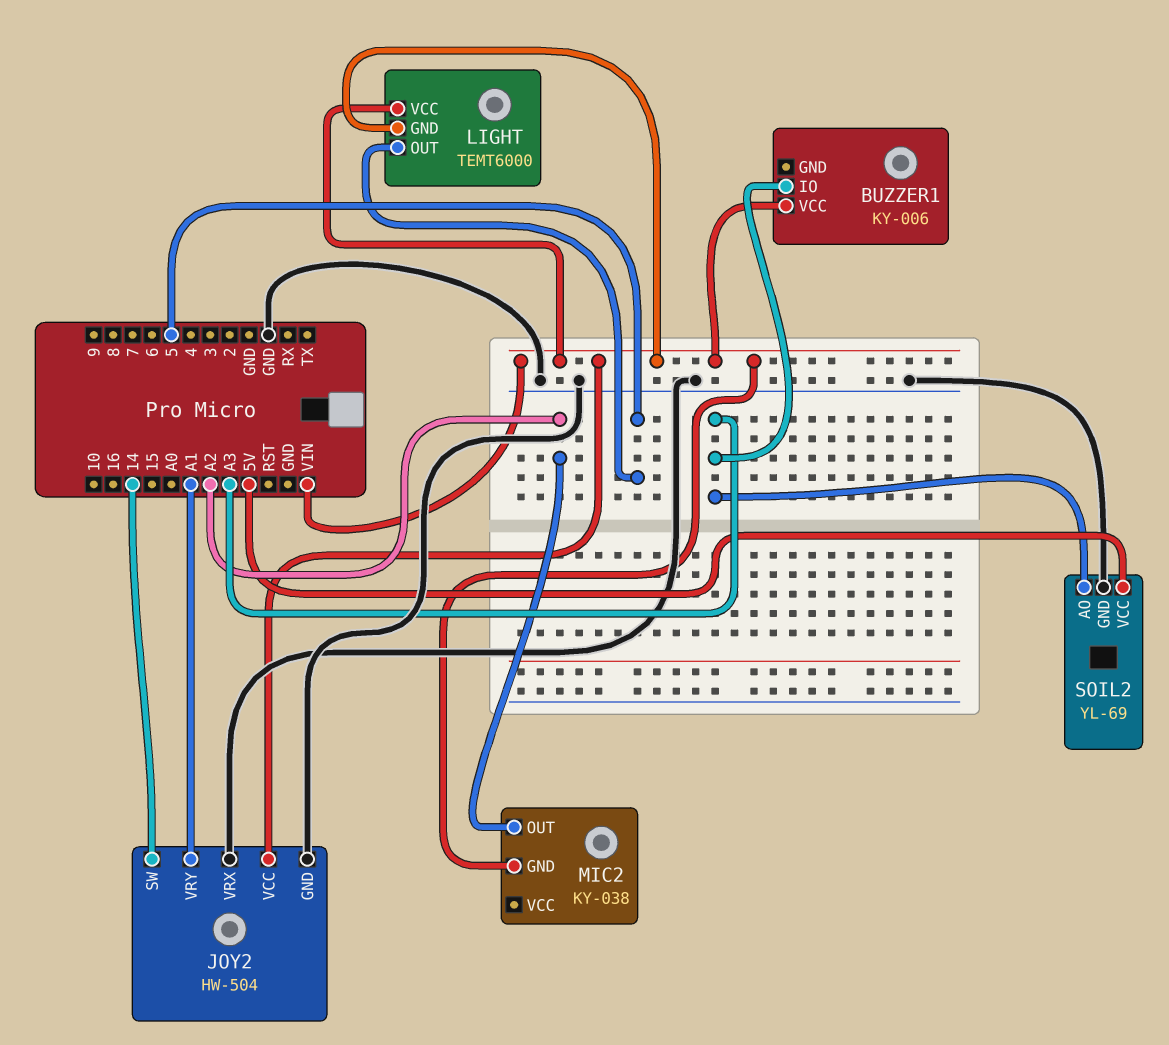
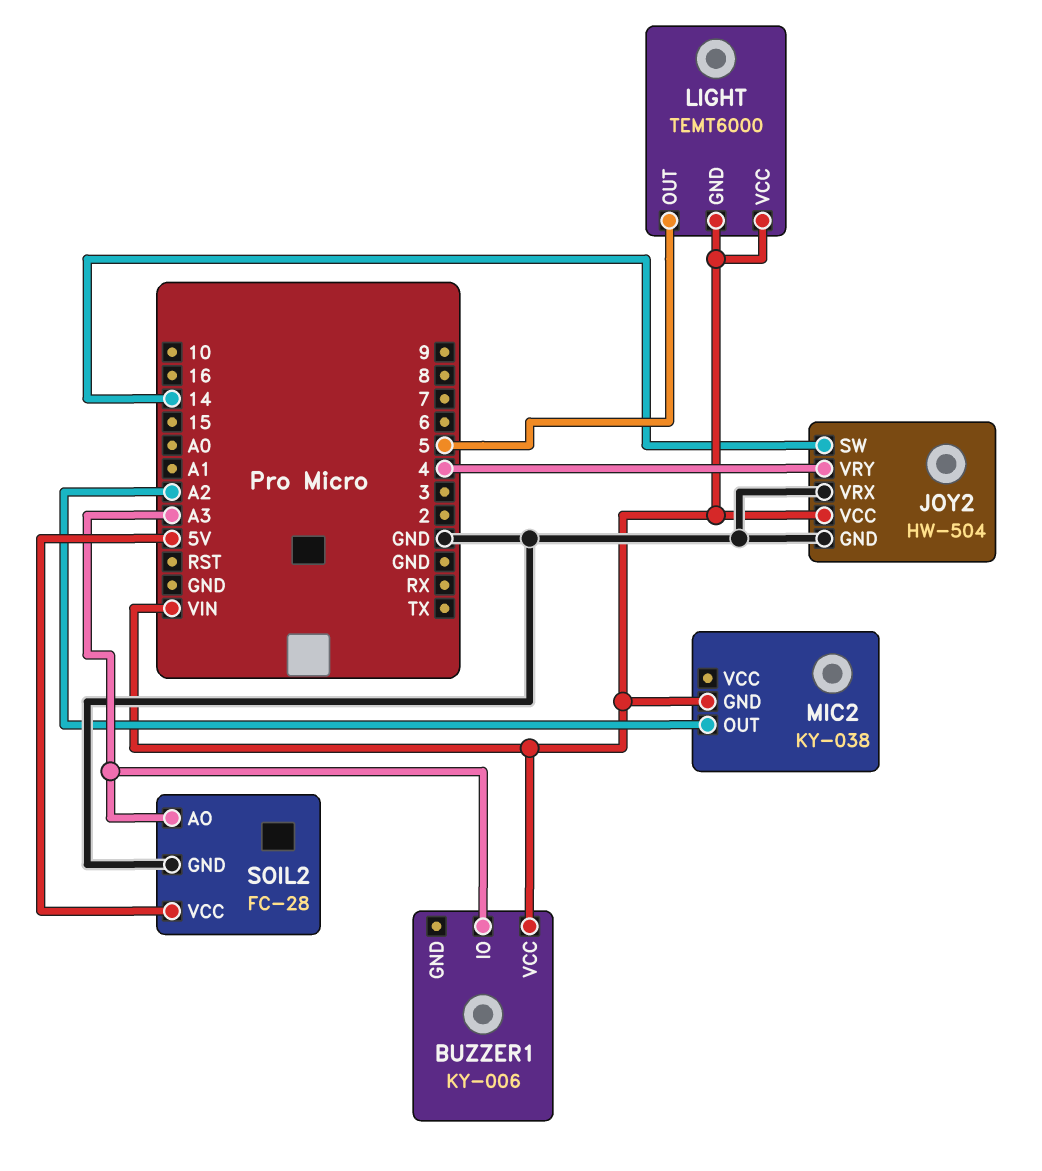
JOY2 pin VRY: A1 -> 4
SOIL2: YL-69 -> FC-28

